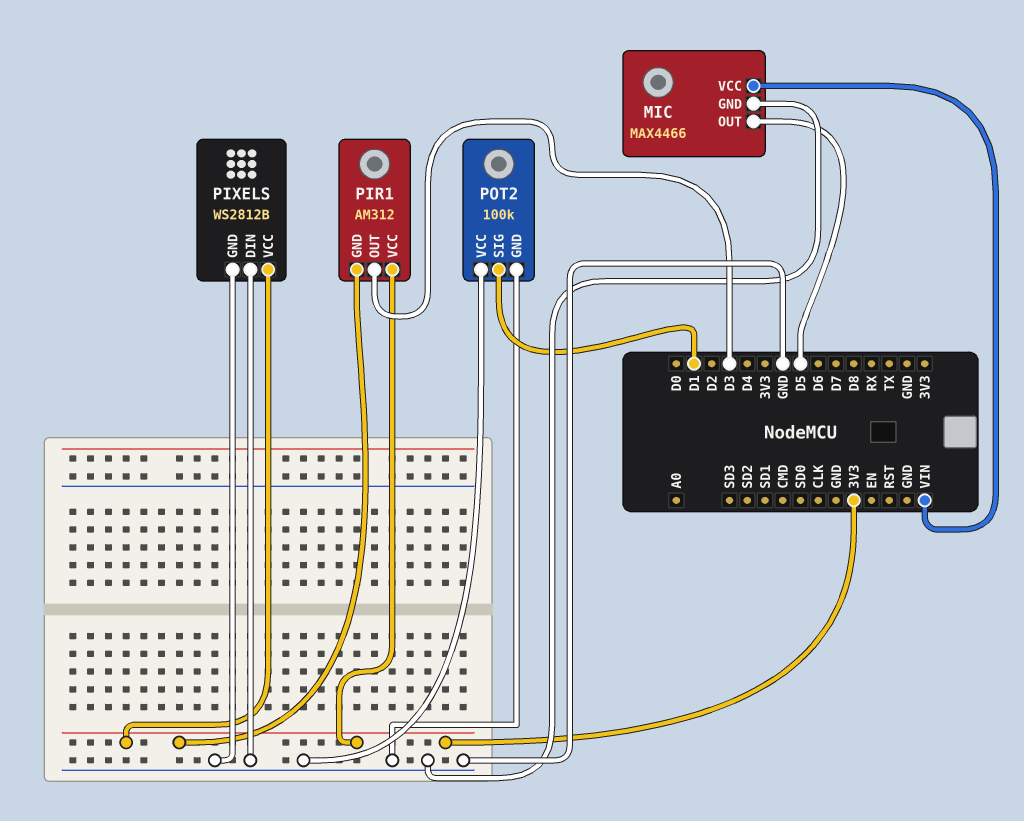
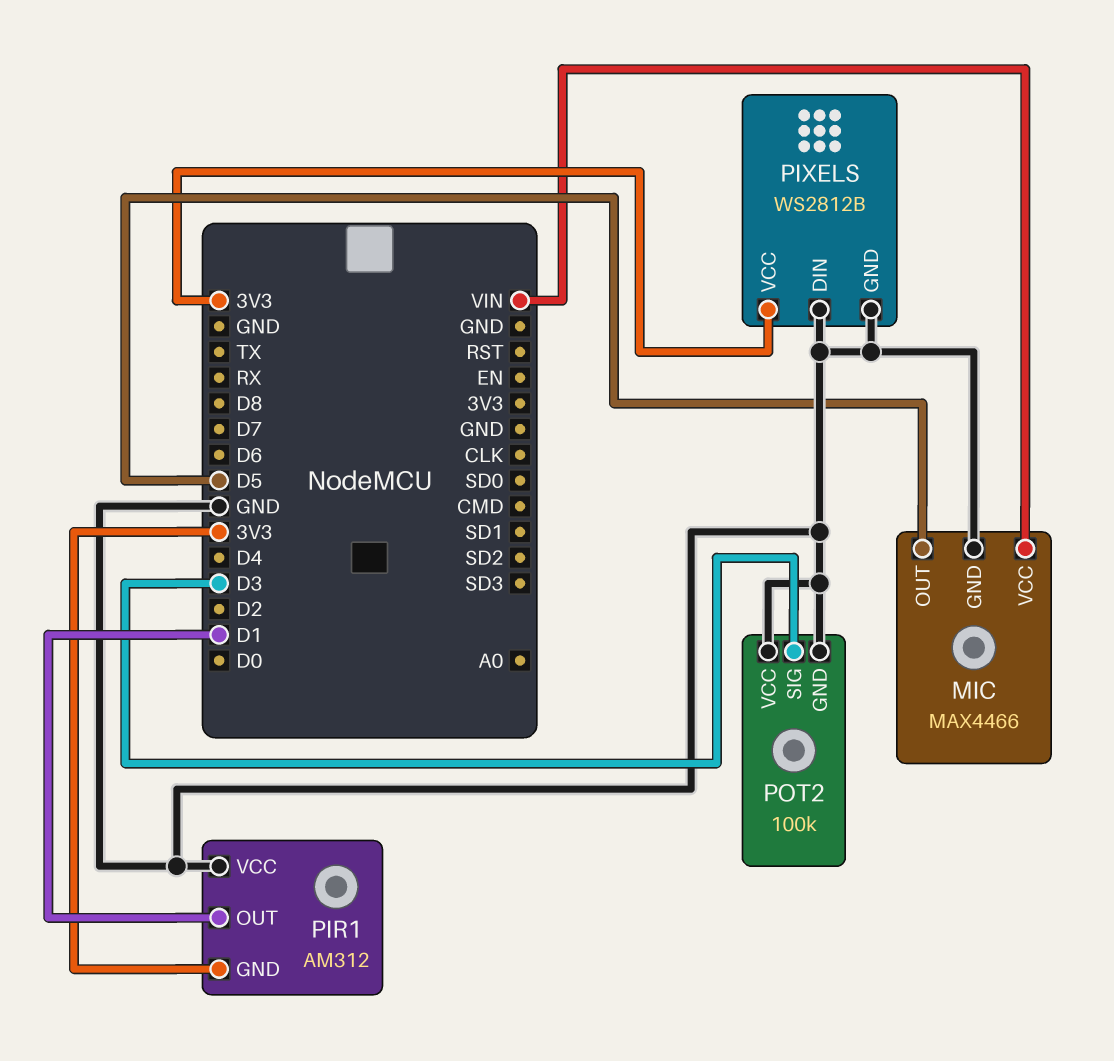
PIR1 pin OUT: D3 -> D1
PIR1 pin VCC: 3V3 -> GND
POT2 pin SIG: D1 -> D3

